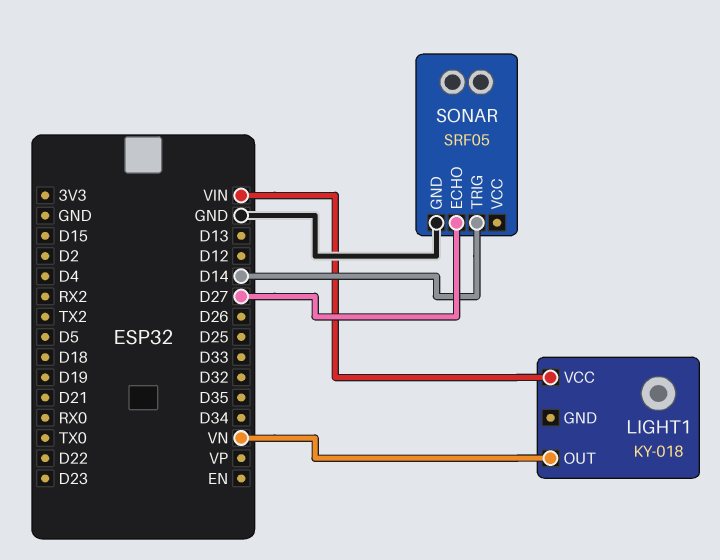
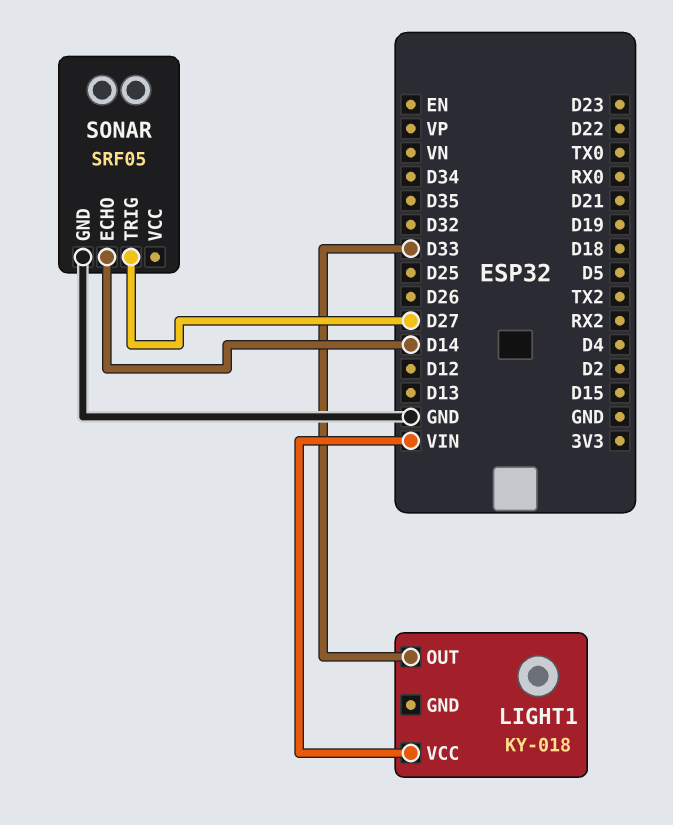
LIGHT1 pin OUT: VN -> D33
SONAR pin ECHO: D27 -> D14
SONAR pin TRIG: D14 -> D27

